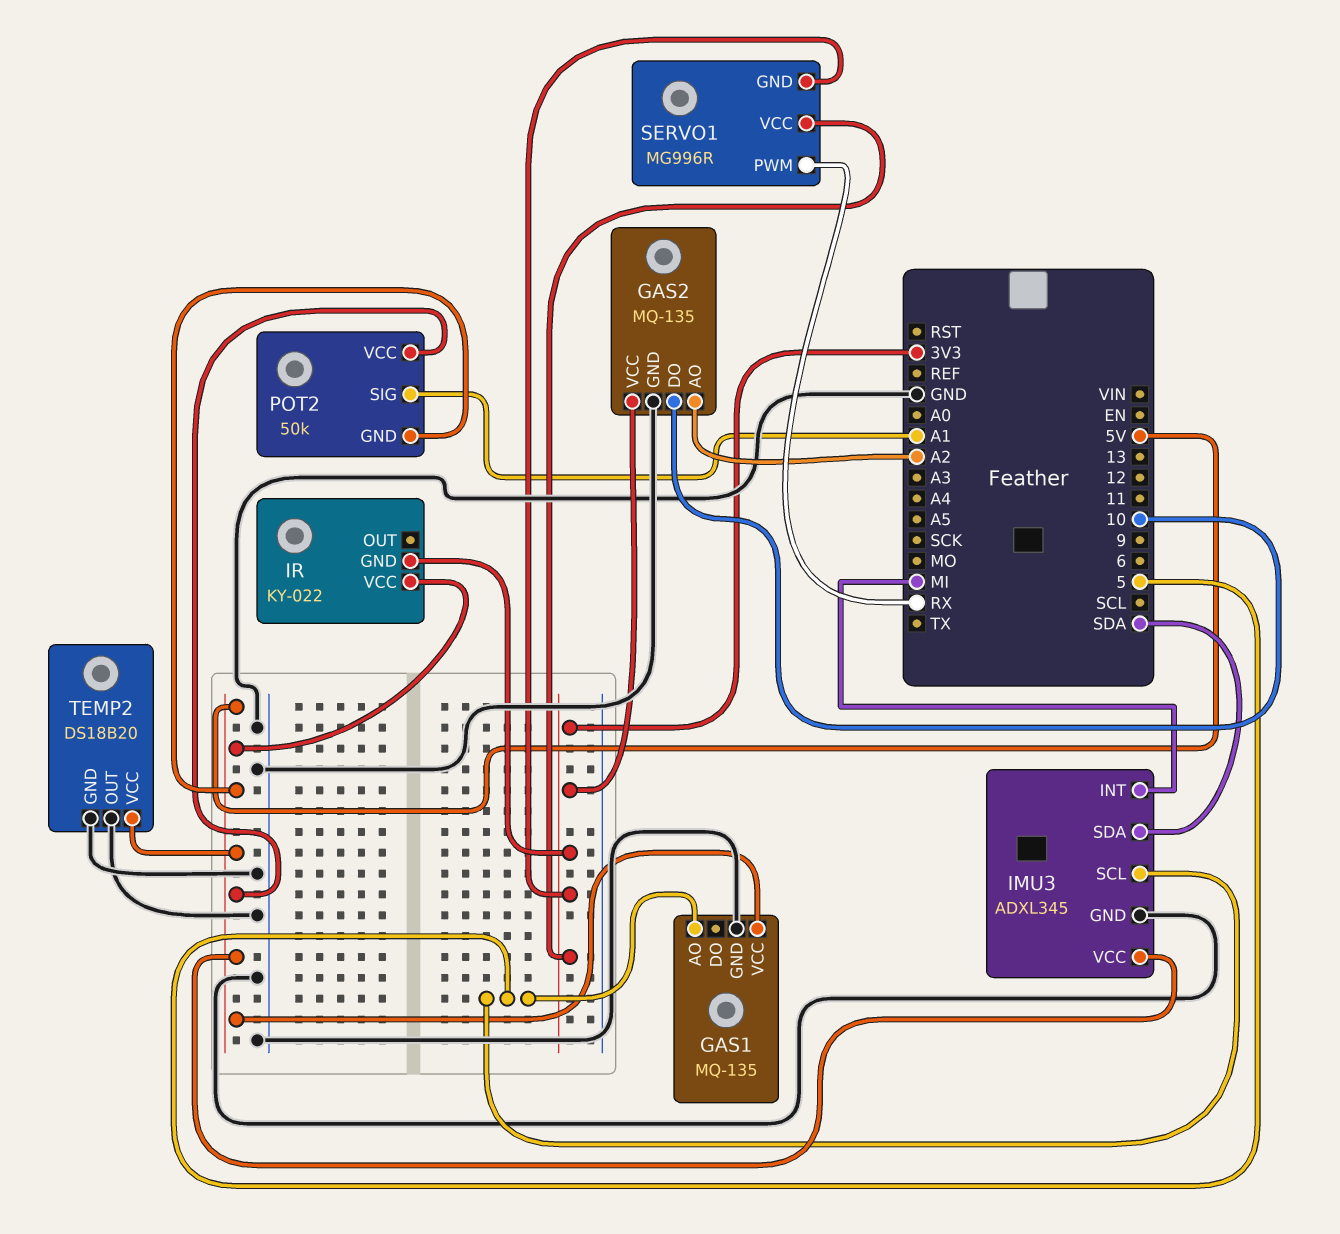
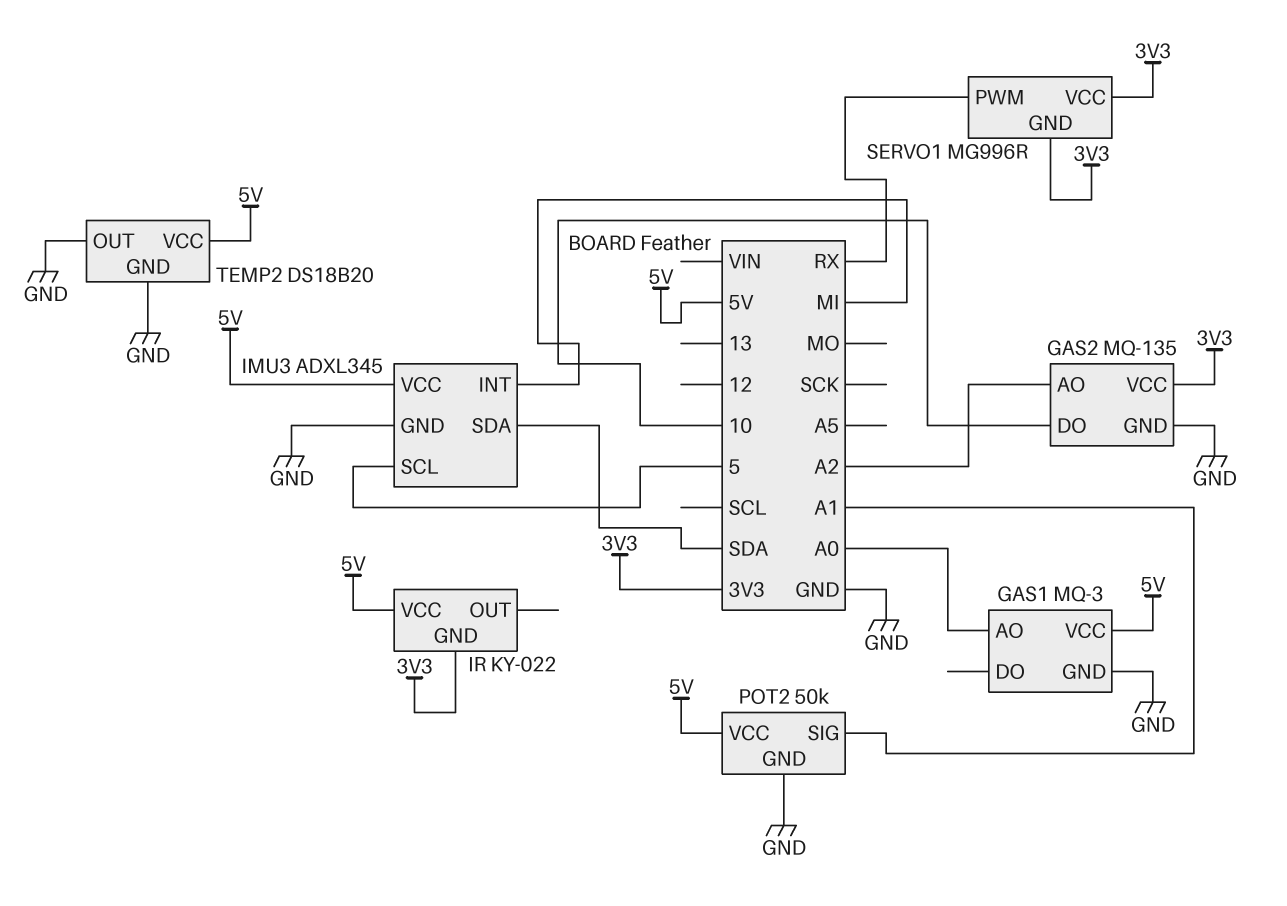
GAS1: MQ-135 -> MQ-3
GAS1 pin AO: 5 -> A0
POT2 pin GND: 5V -> GND

